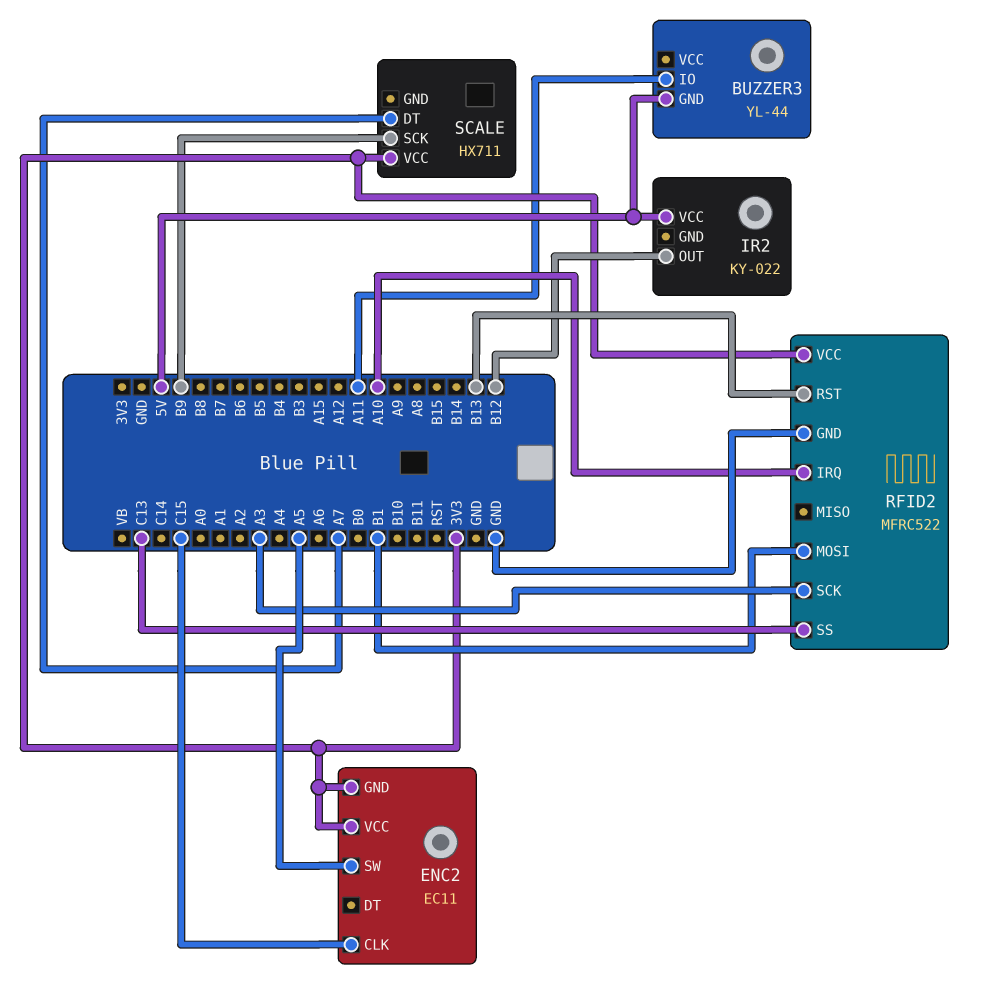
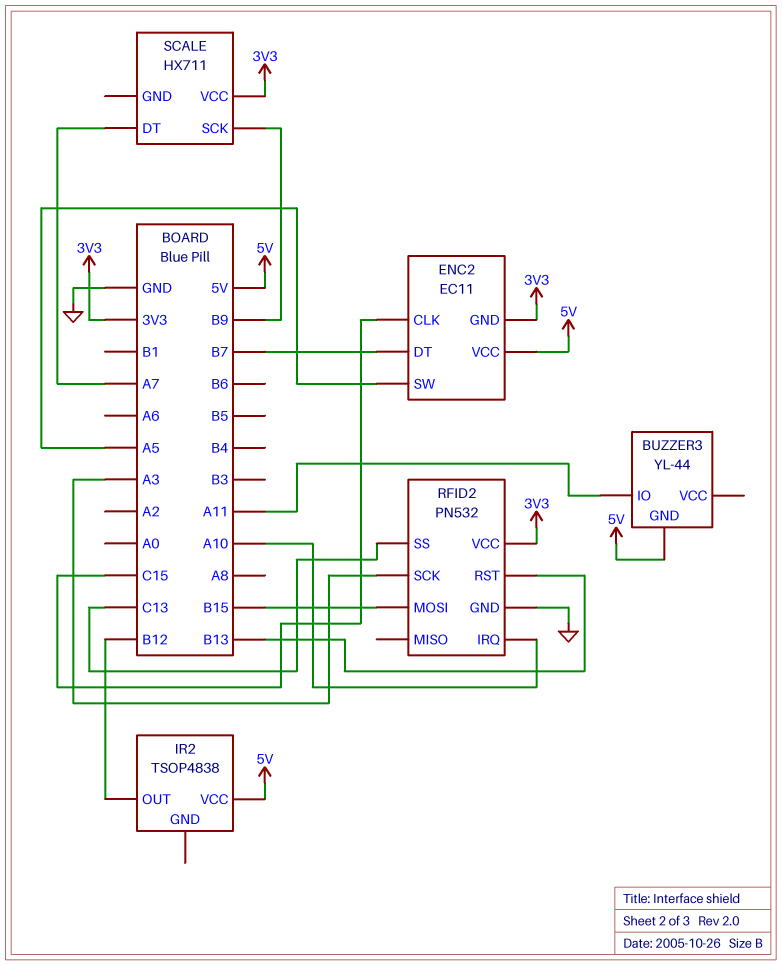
ENC2 pin DT: none -> B7
ENC2 pin VCC: 3V3 -> 5V
IR2: KY-022 -> TSOP4838
RFID2: MFRC522 -> PN532
RFID2 pin MOSI: B1 -> B15

